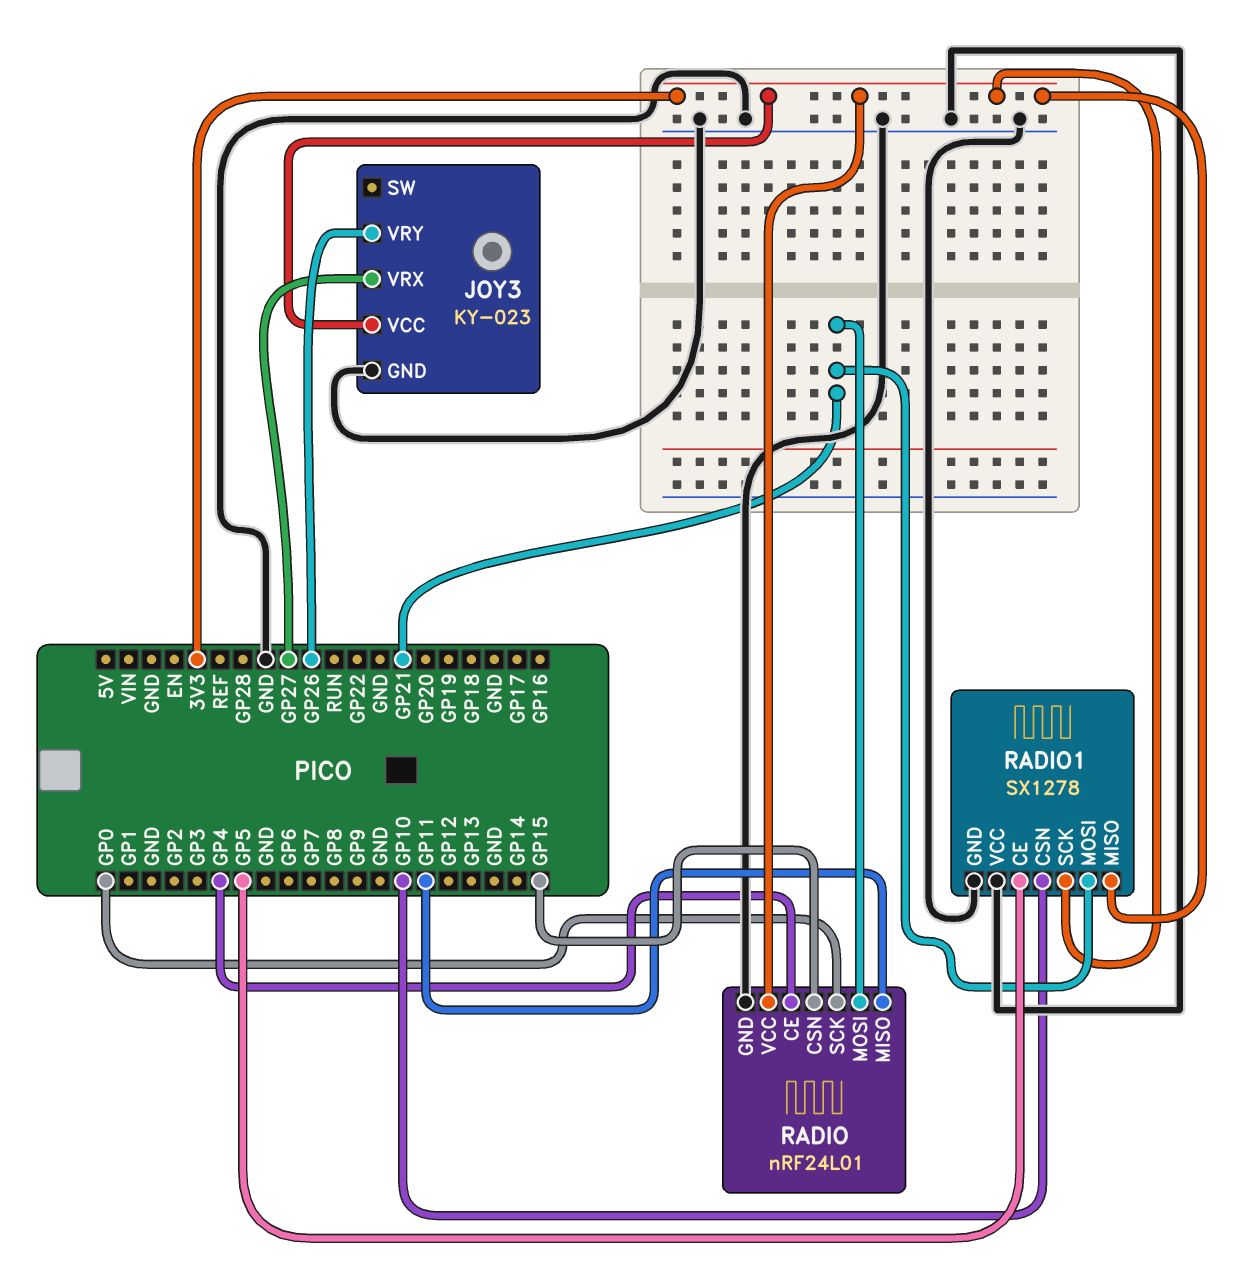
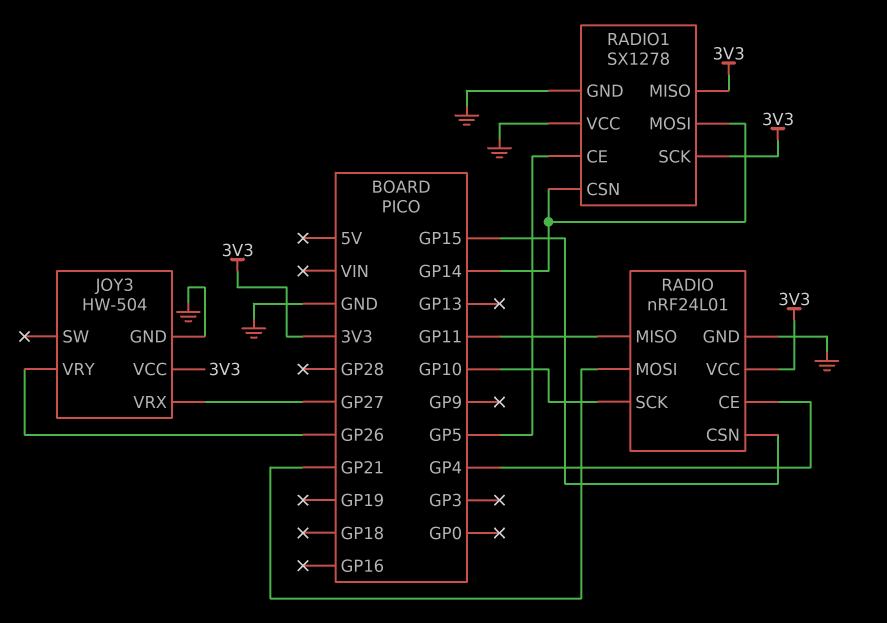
JOY3: KY-023 -> HW-504
RADIO pin SCK: GP0 -> GP10
RADIO1 pin CSN: GP10 -> GP14
RADIO1 pin MOSI: GP21 -> GP14

